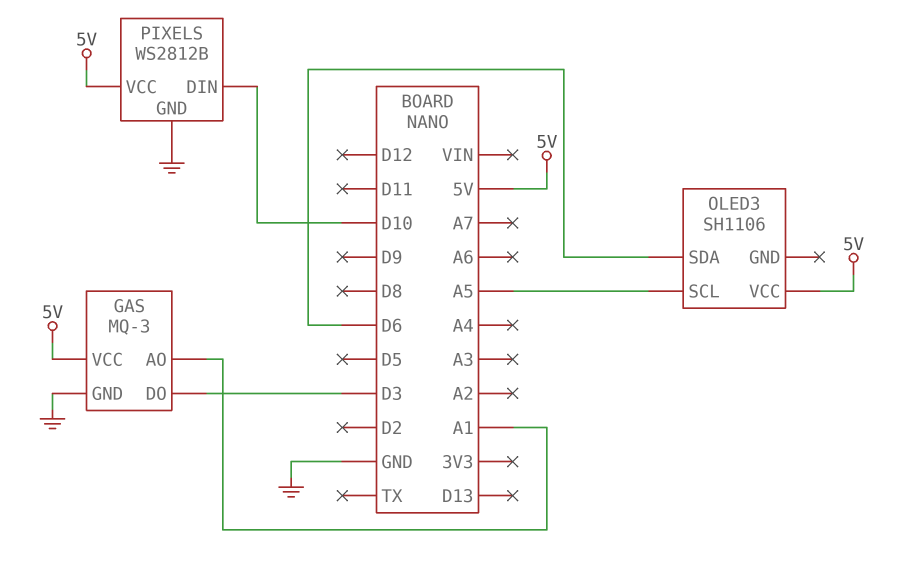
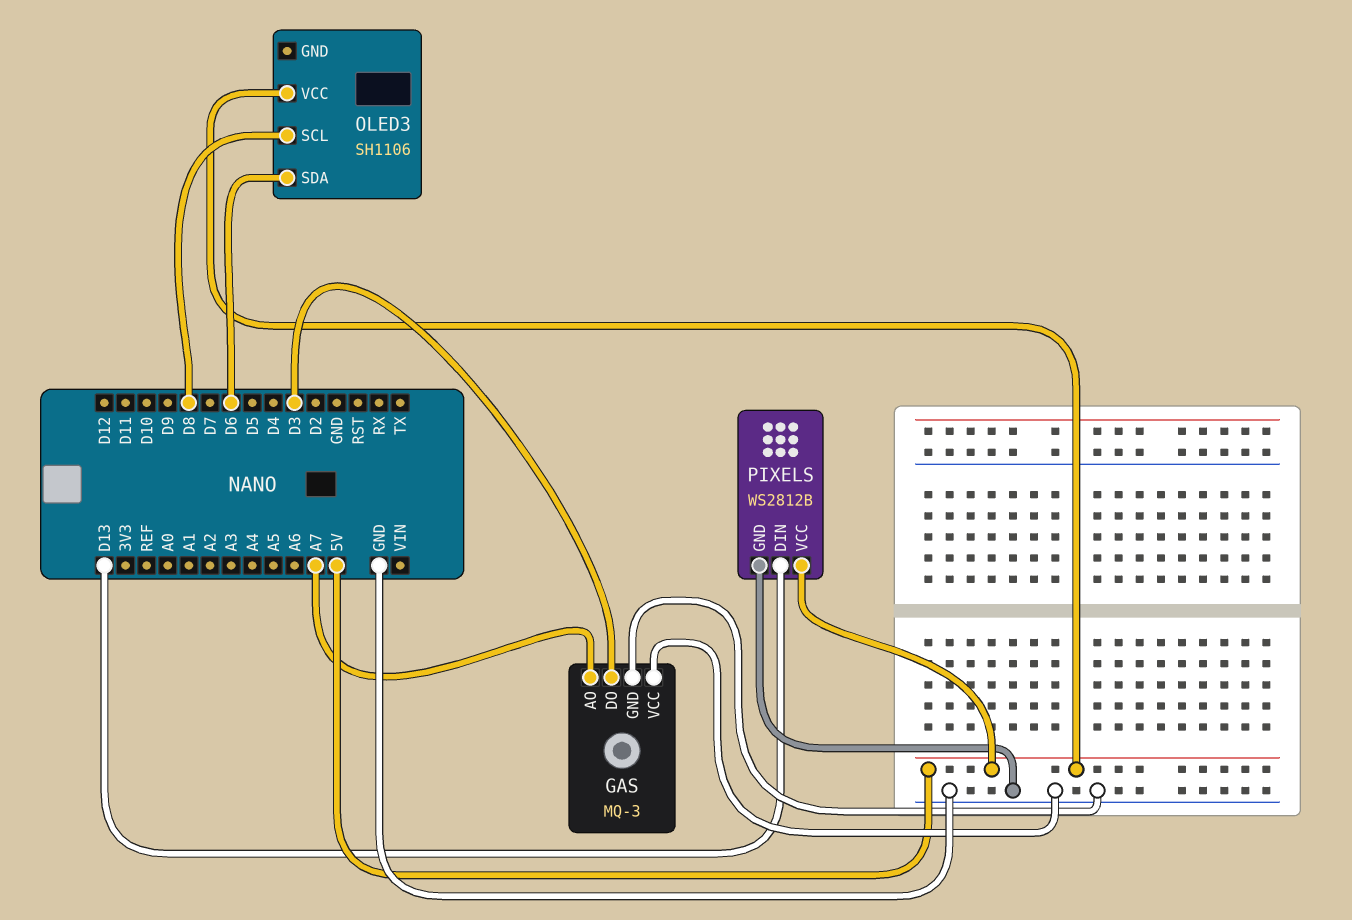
GAS pin AO: A1 -> A7
GAS pin VCC: 5V -> GND
OLED3 pin SCL: A5 -> D8
PIXELS pin DIN: D10 -> D13

